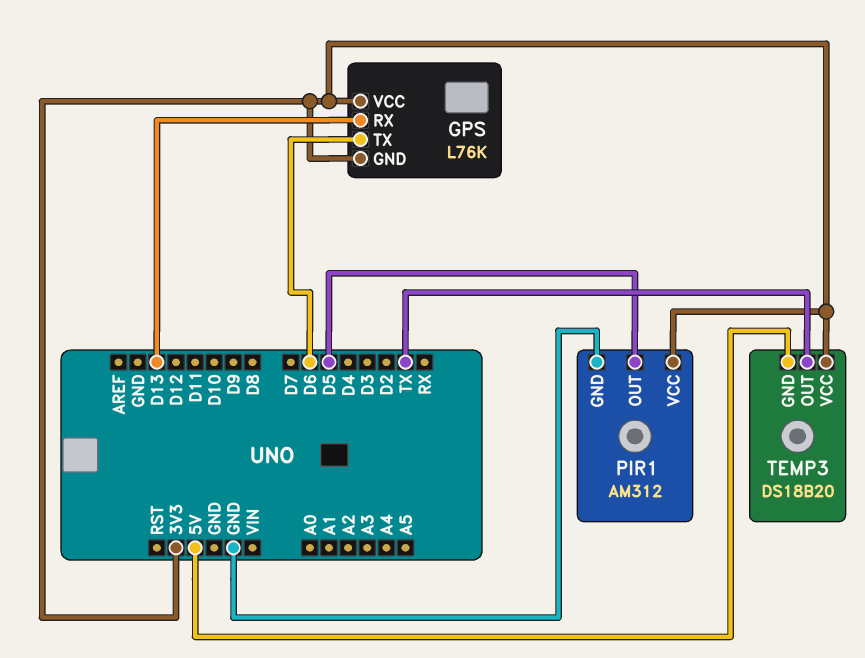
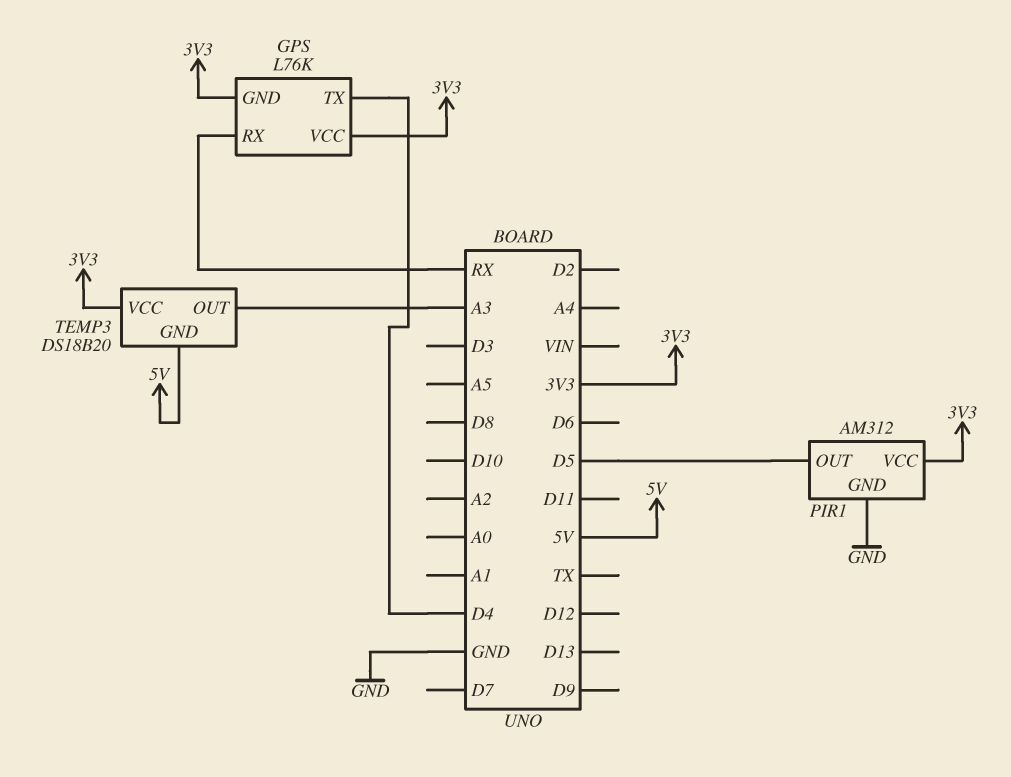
GPS pin RX: D13 -> RX
GPS pin TX: D6 -> D4
TEMP3 pin OUT: TX -> A3

